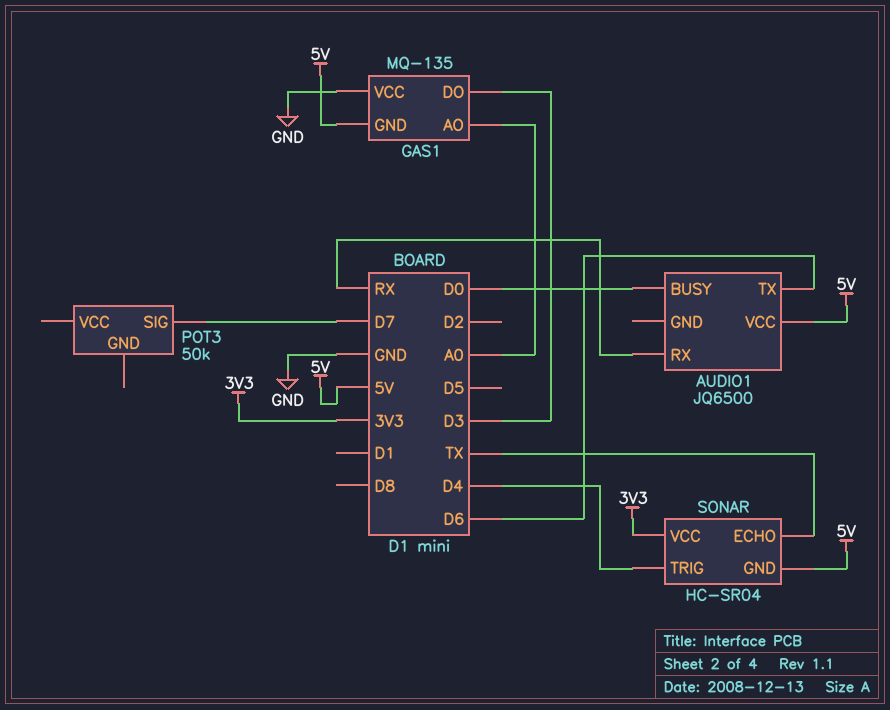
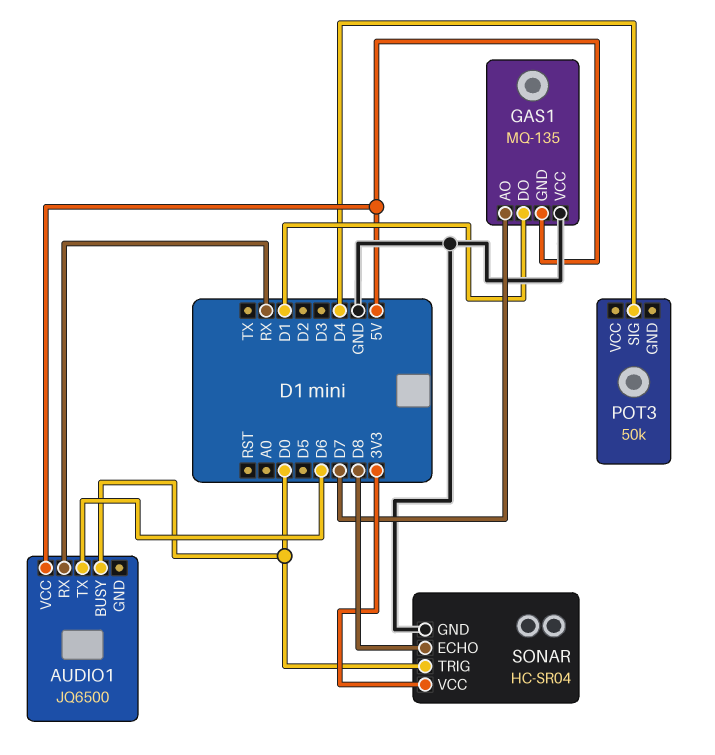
GAS1 pin AO: A0 -> D7
GAS1 pin DO: D3 -> D1
POT3 pin SIG: D7 -> D4
SONAR pin ECHO: TX -> D8
SONAR pin GND: 5V -> GND
SONAR pin TRIG: D4 -> D0

